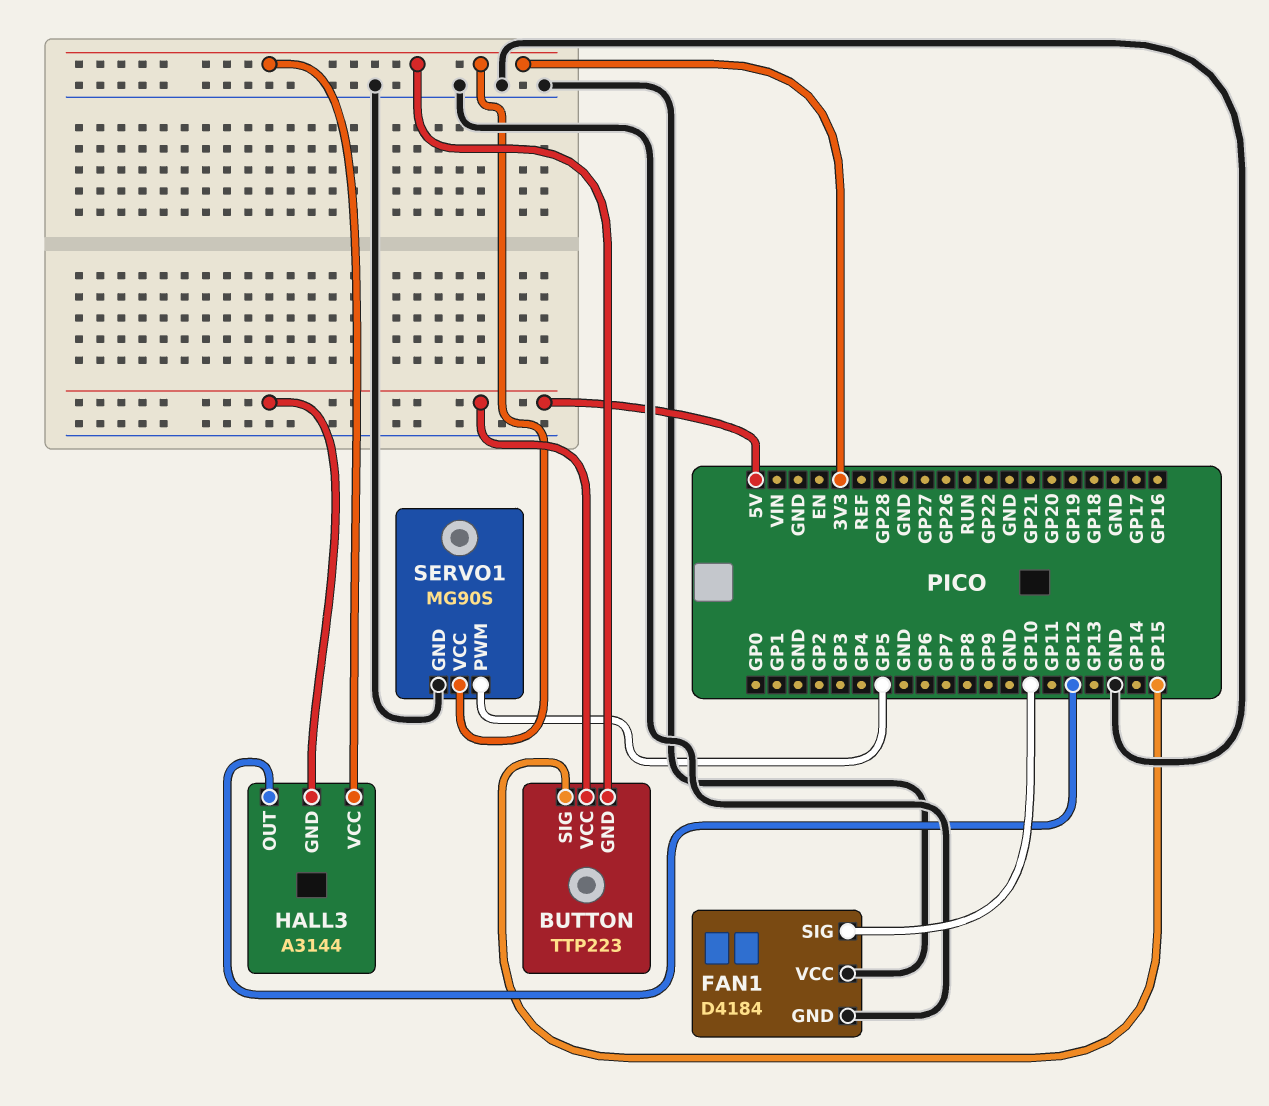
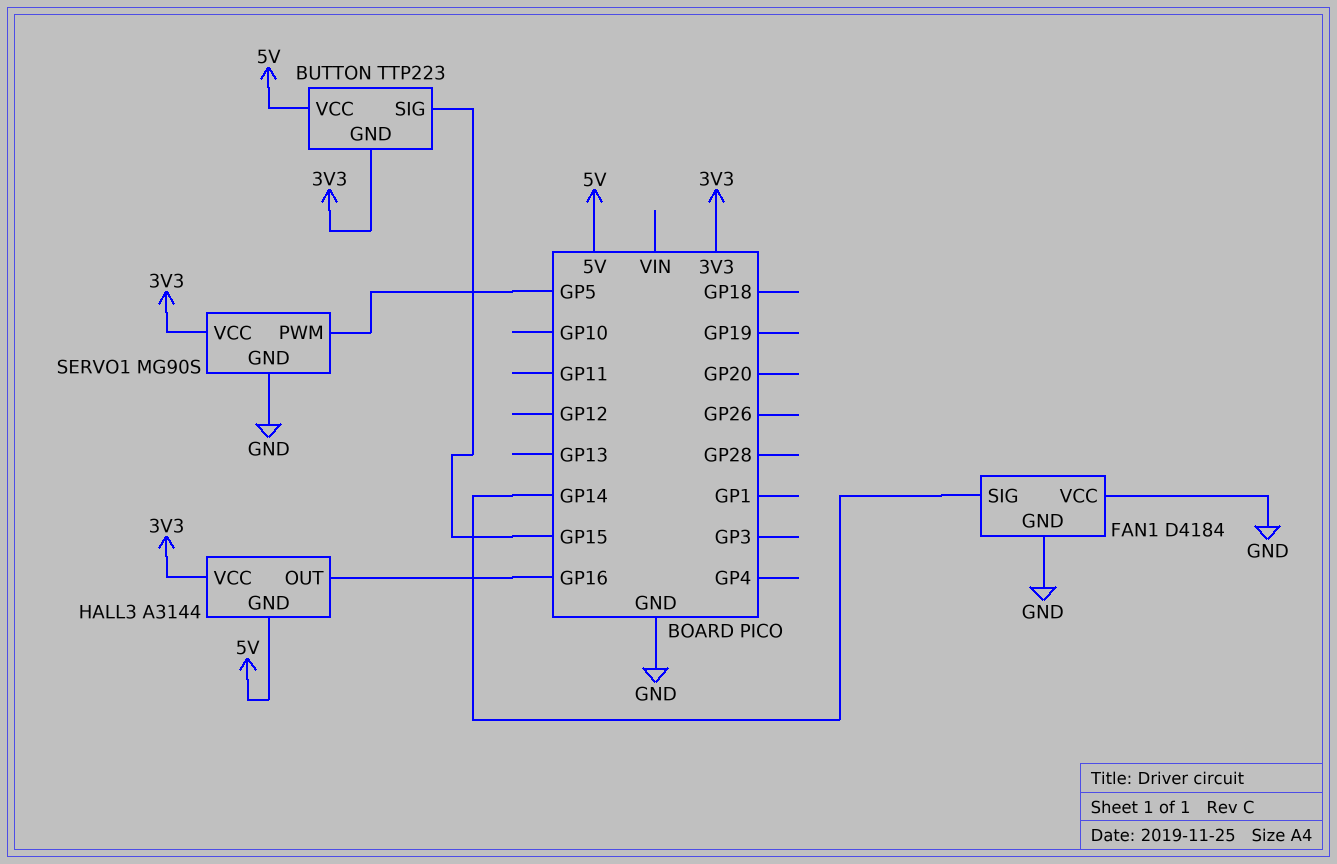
FAN1 pin SIG: GP10 -> GP14
HALL3 pin OUT: GP12 -> GP16

